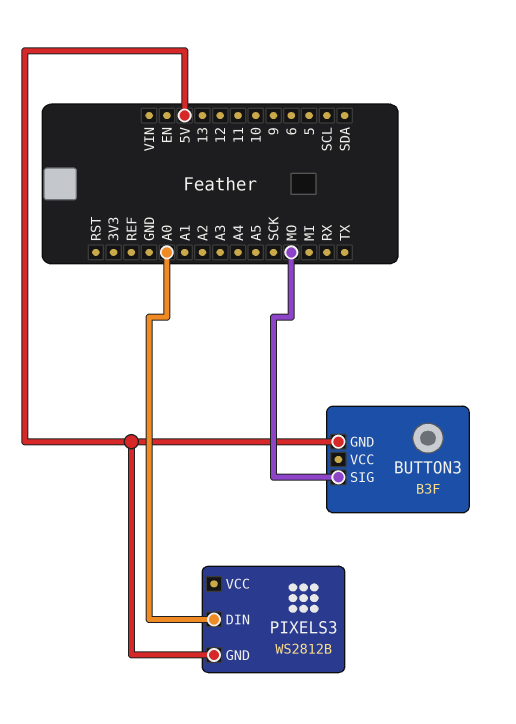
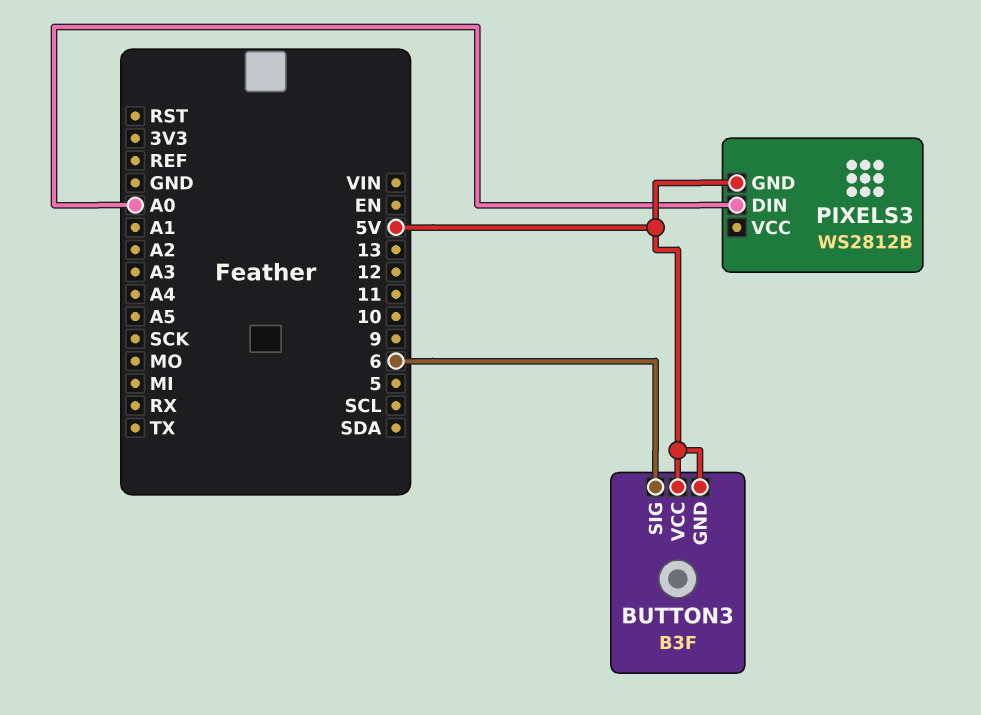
BUTTON3 pin SIG: MO -> 6
BUTTON3 pin VCC: none -> 5V

